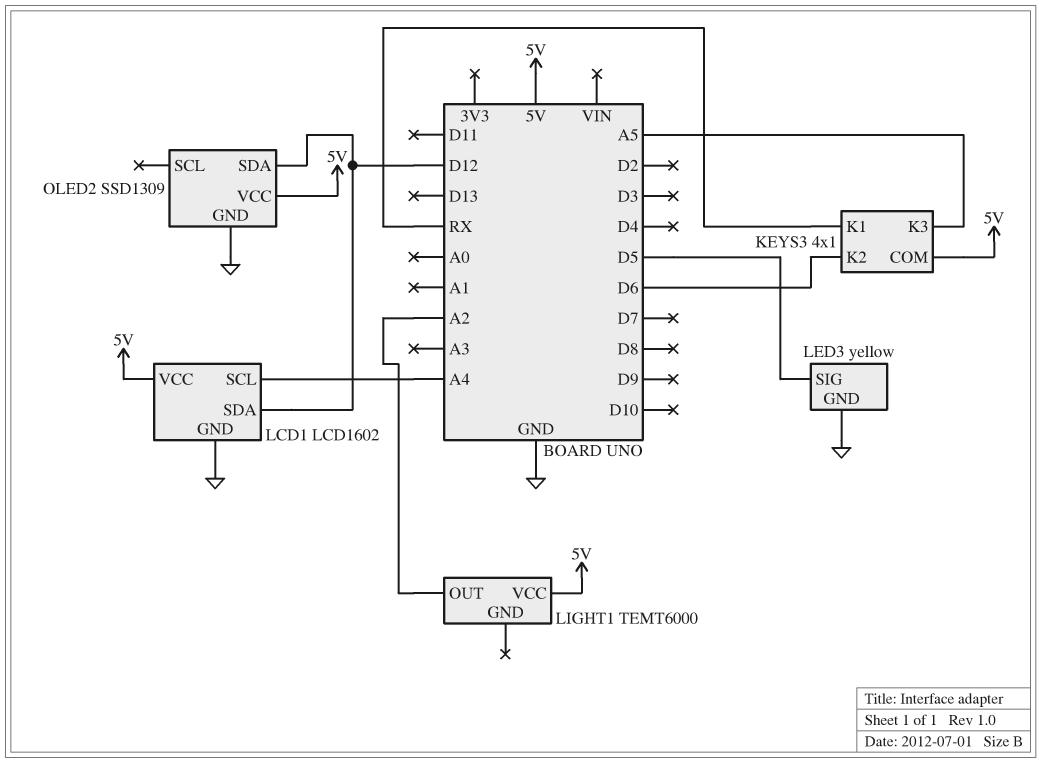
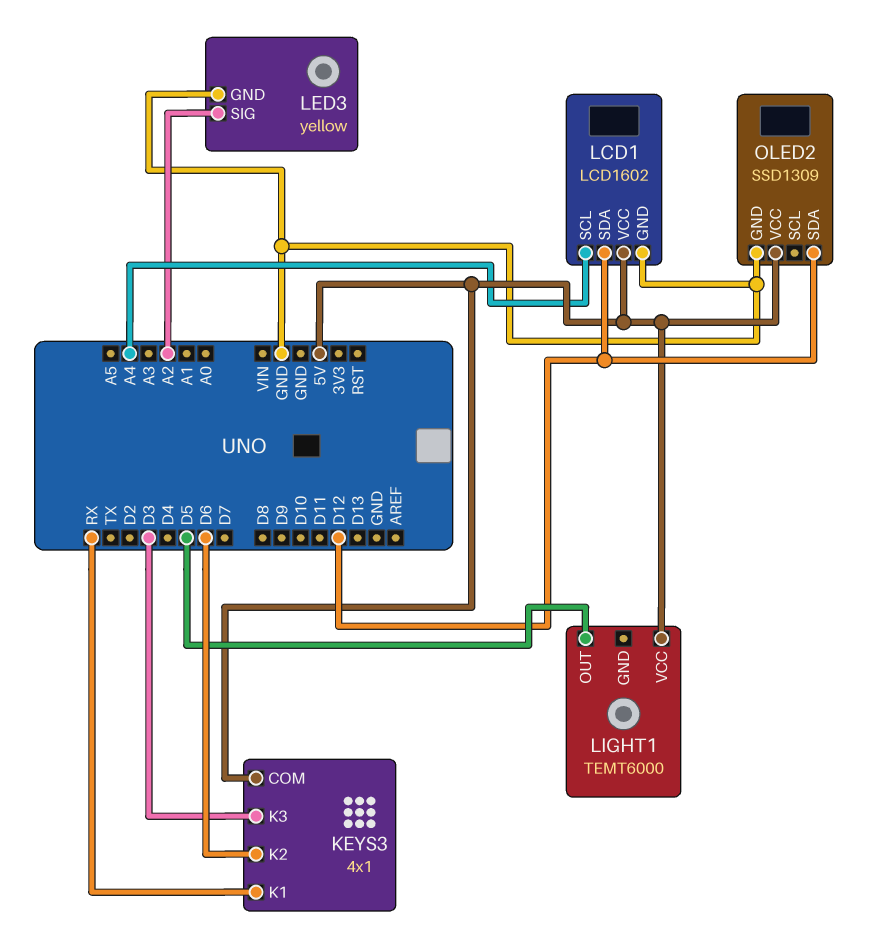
KEYS3 pin K3: A5 -> D3
LED3 pin SIG: D5 -> A2
LIGHT1 pin OUT: A2 -> D5

